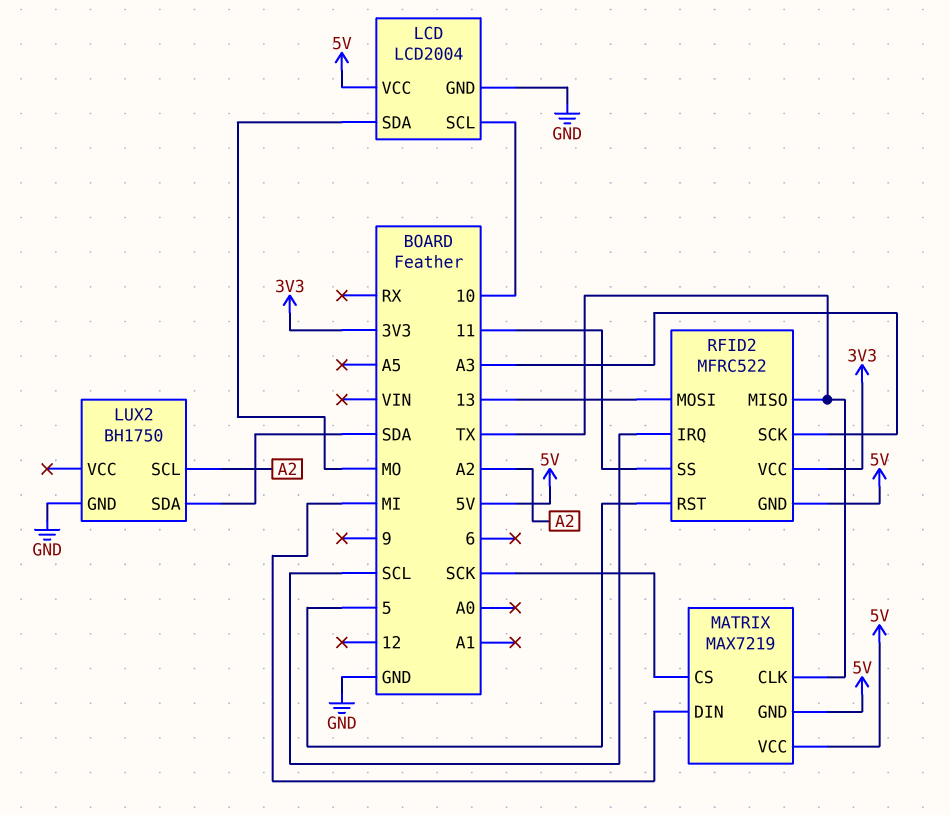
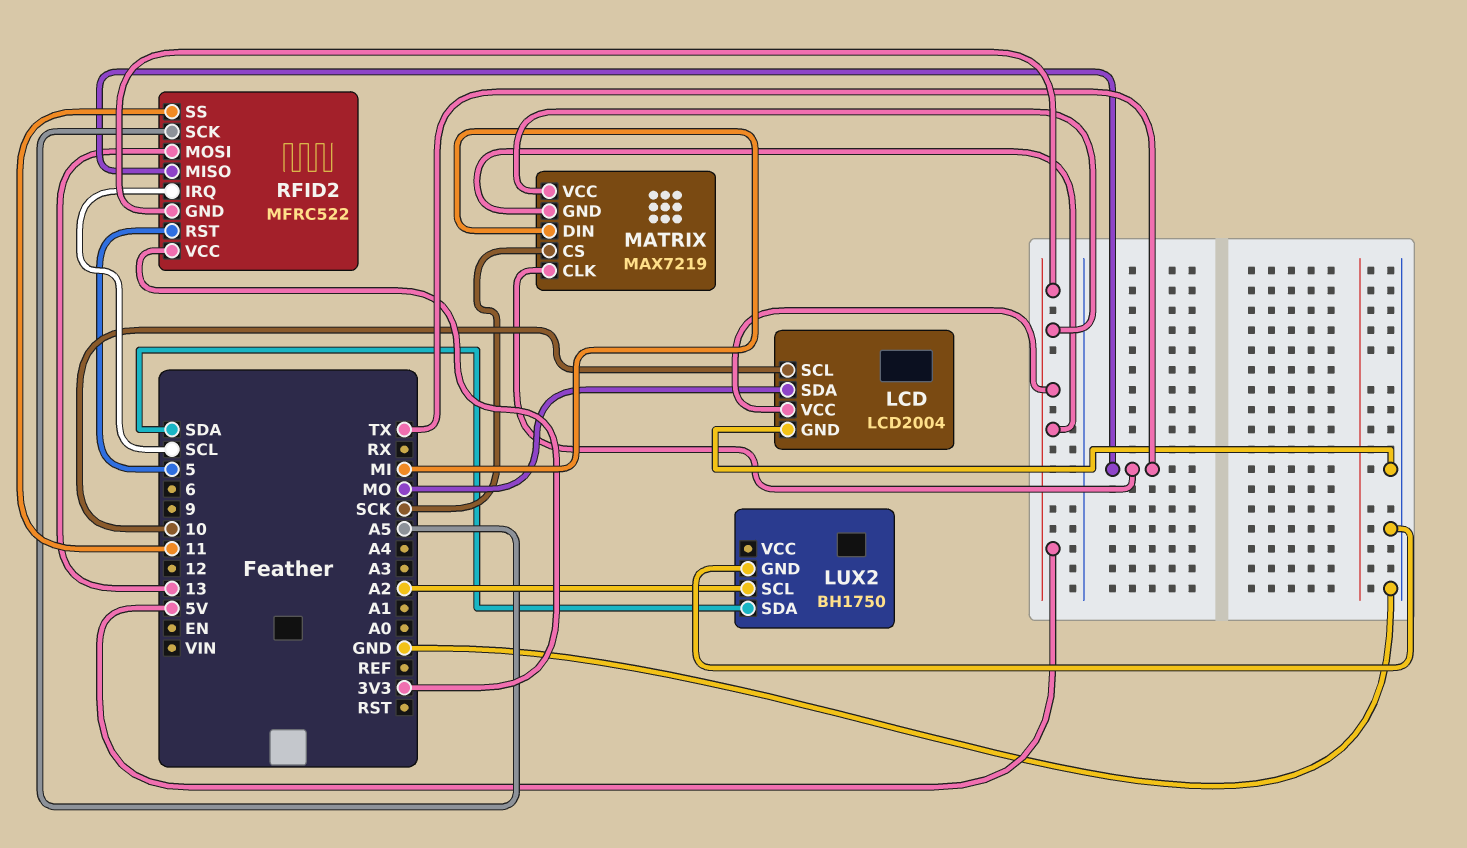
RFID2 pin SCK: A3 -> A5

